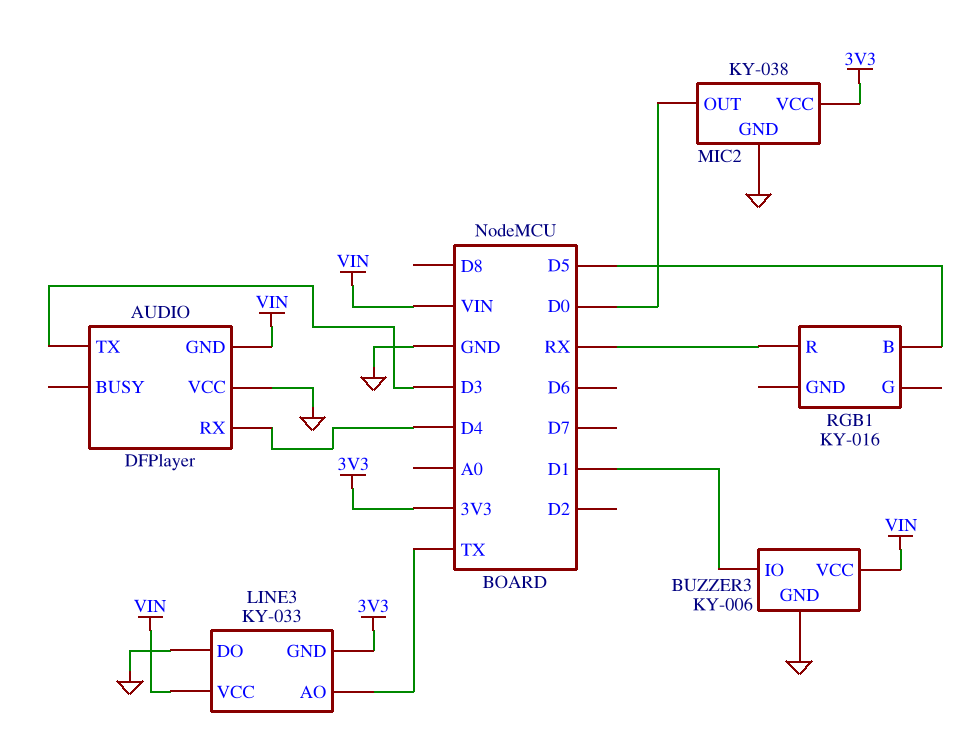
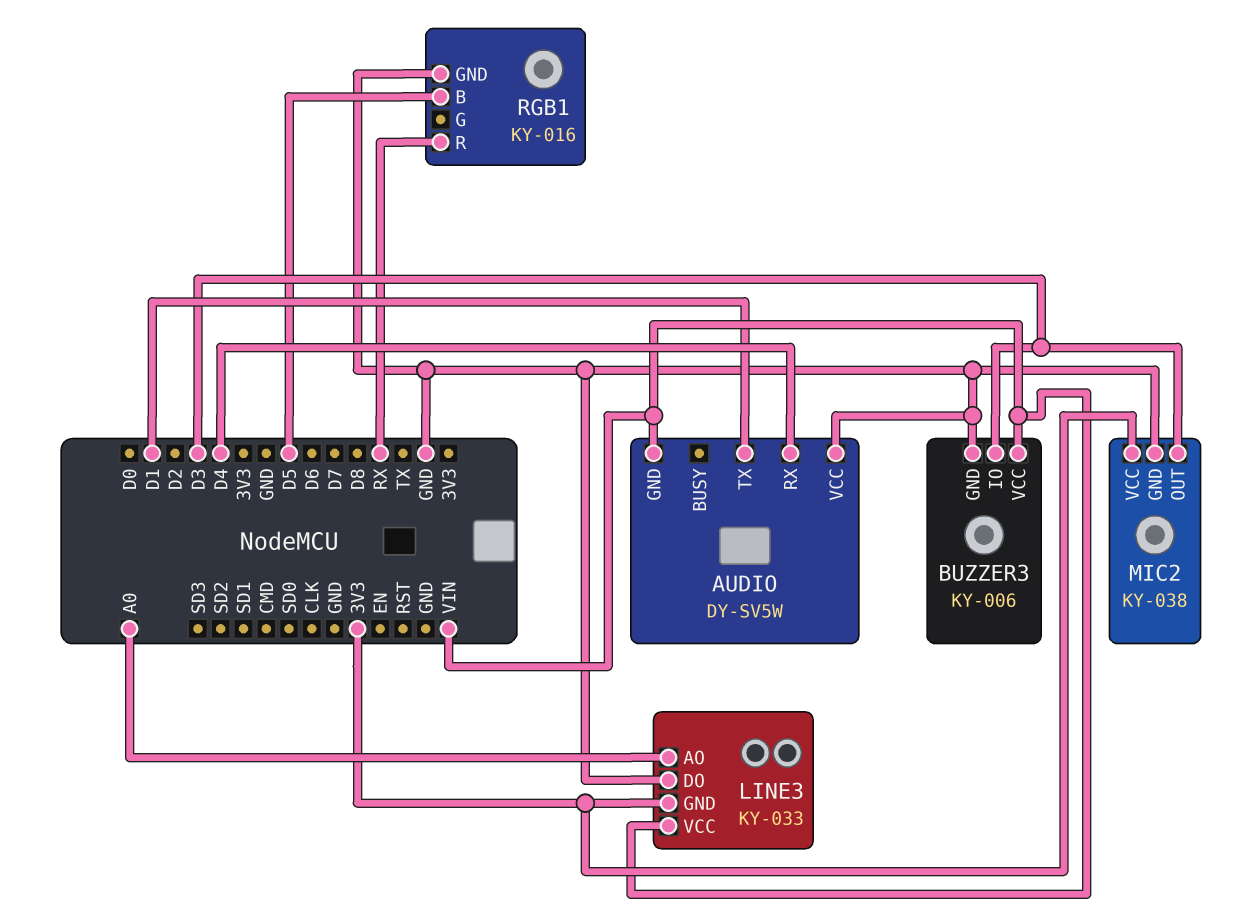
AUDIO: DFPlayer -> DY-SV5W
AUDIO pin TX: D3 -> D1
BUZZER3 pin IO: D1 -> D3
LINE3 pin AO: TX -> A0
MIC2 pin OUT: D0 -> D3
RGB1 pin GND: none -> GND

